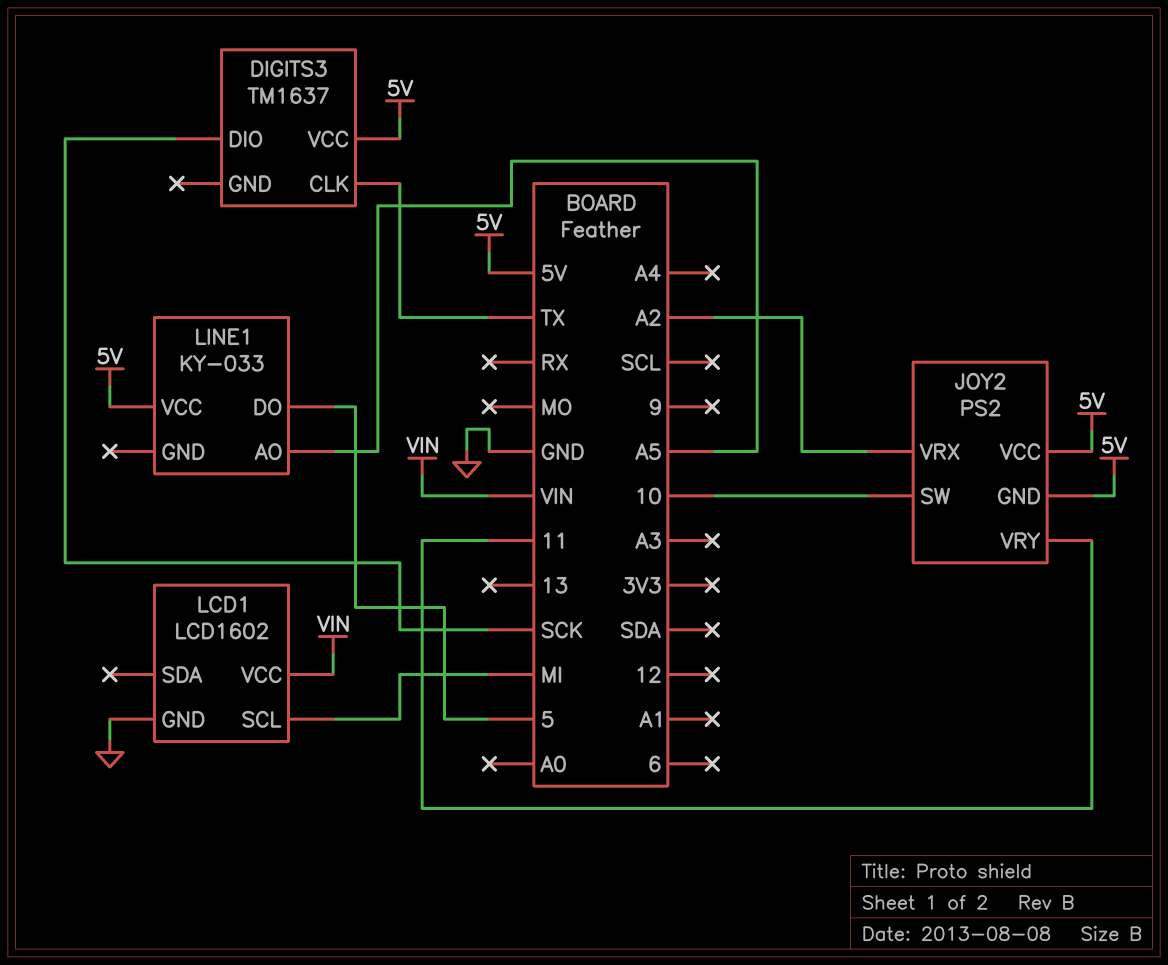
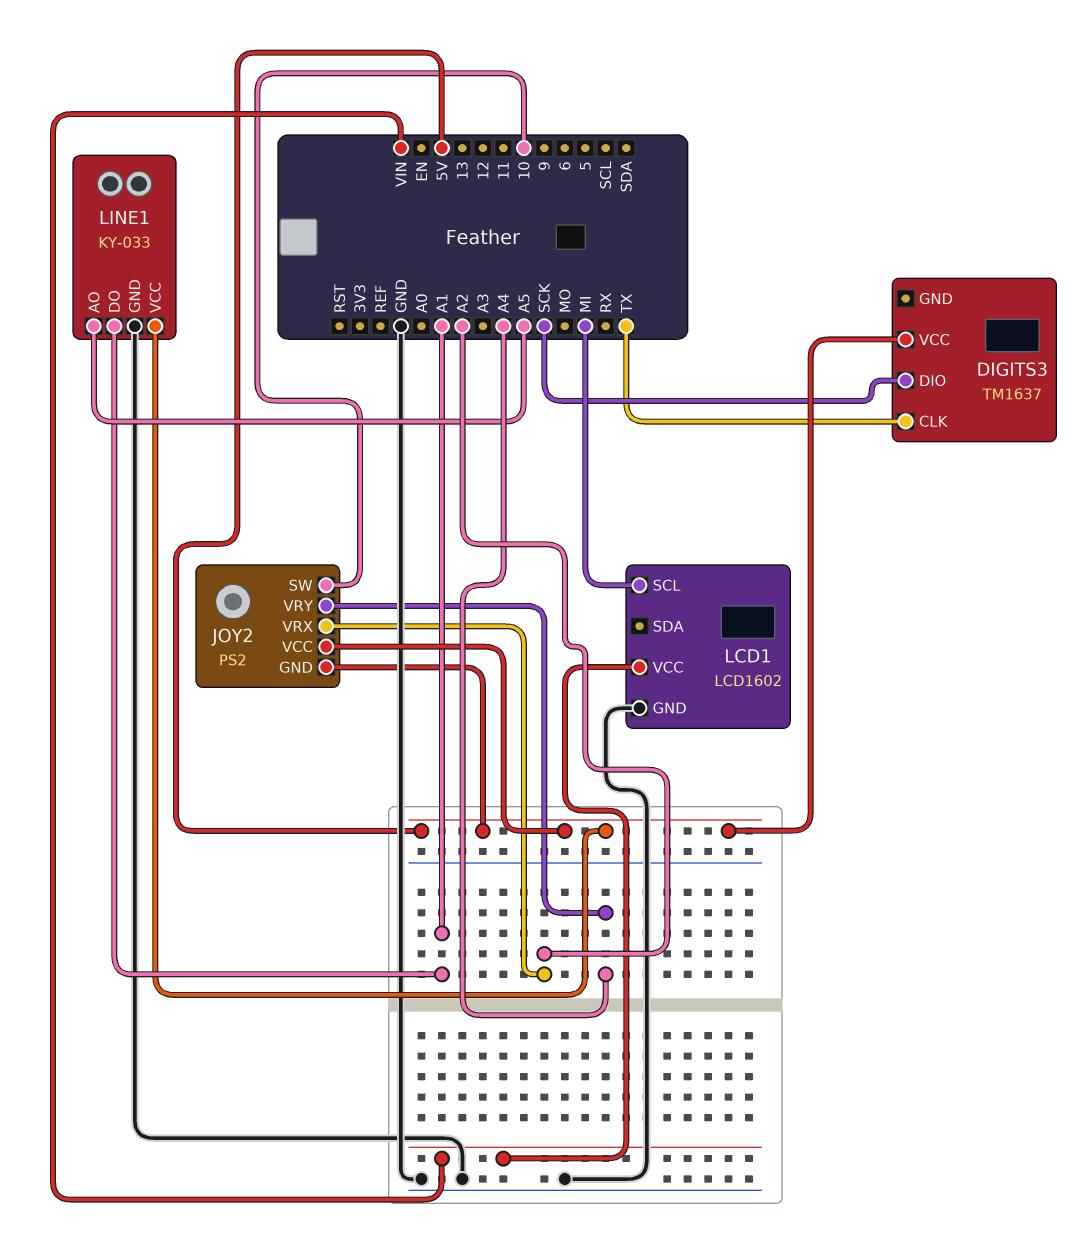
JOY2 pin VRY: 11 -> A4
LINE1 pin DO: 5 -> A1
LINE1 pin GND: none -> GND

